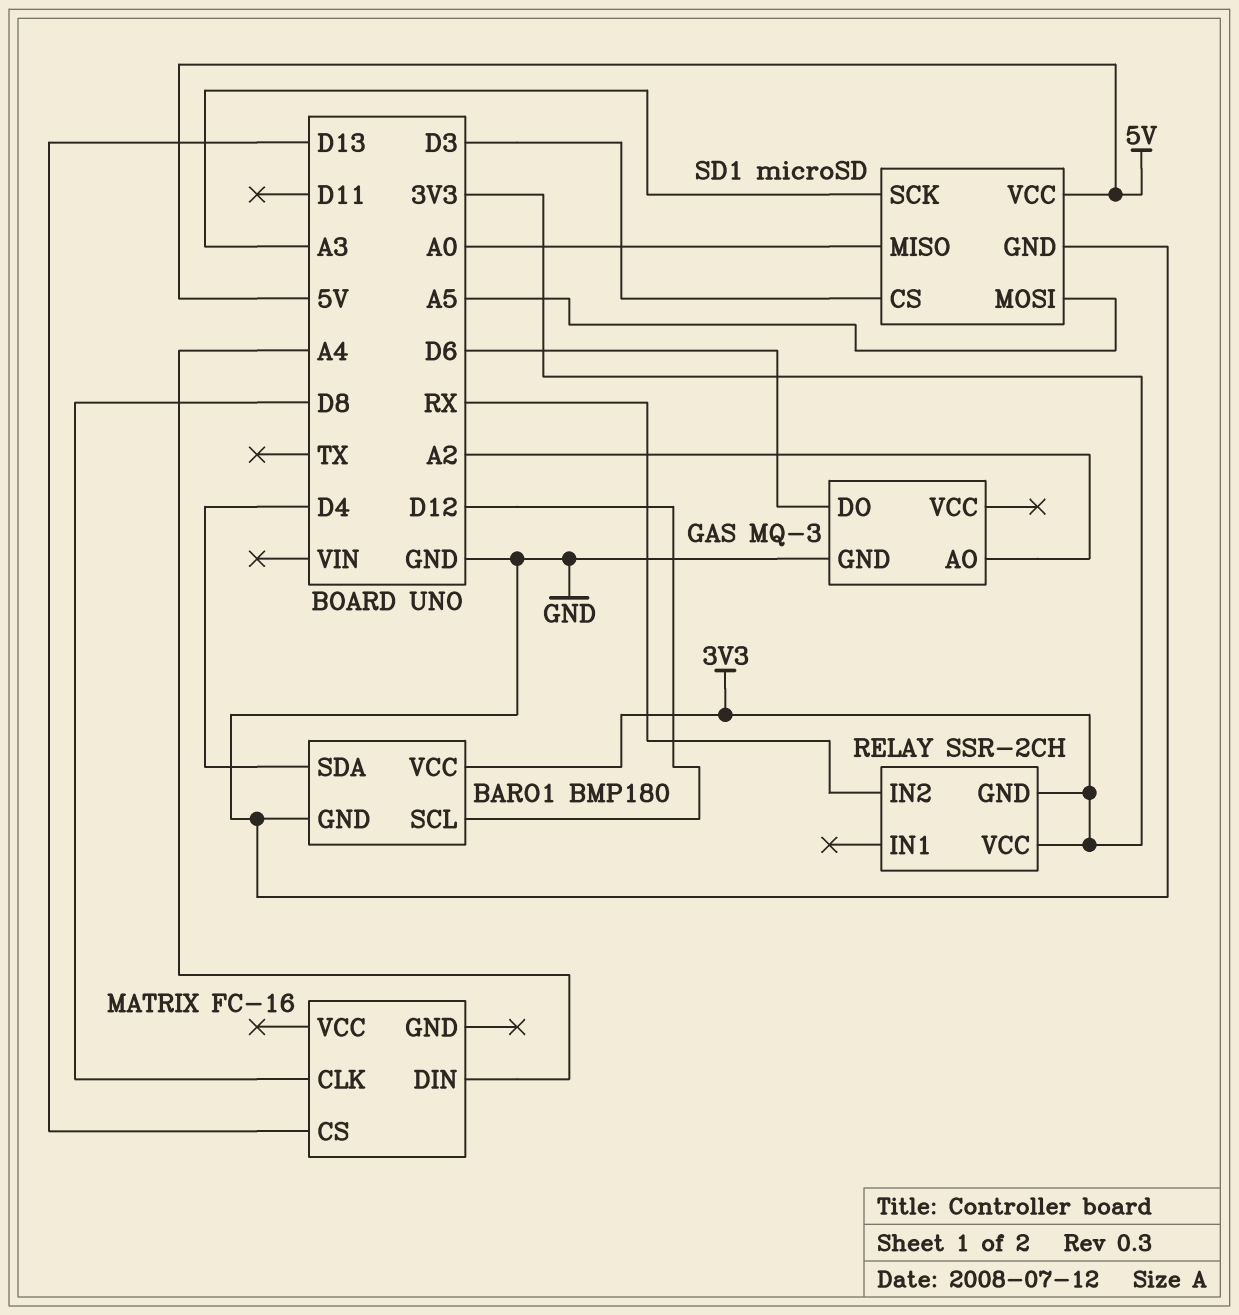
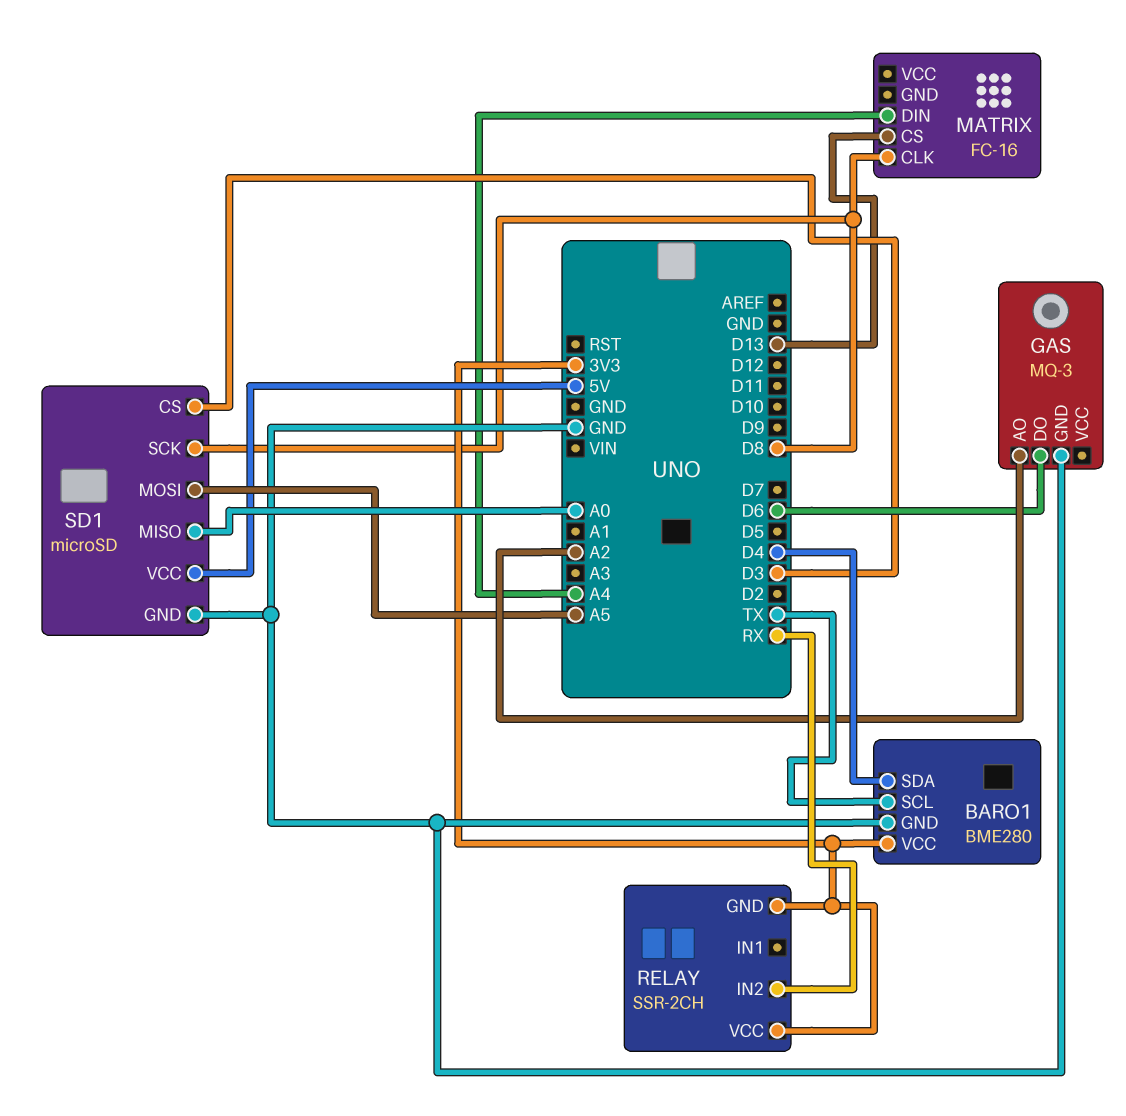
BARO1: BMP180 -> BME280
BARO1 pin SCL: D12 -> TX
SD1 pin SCK: A3 -> D8

